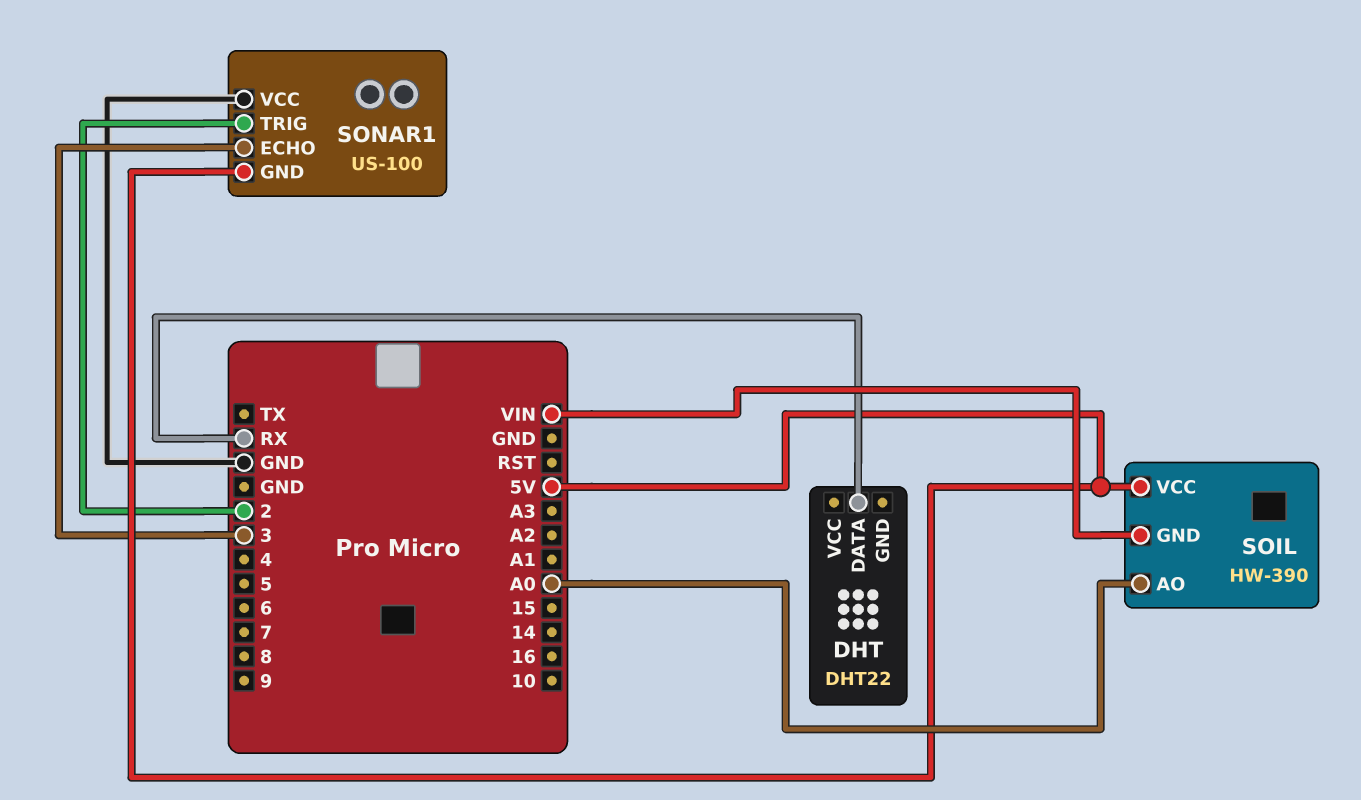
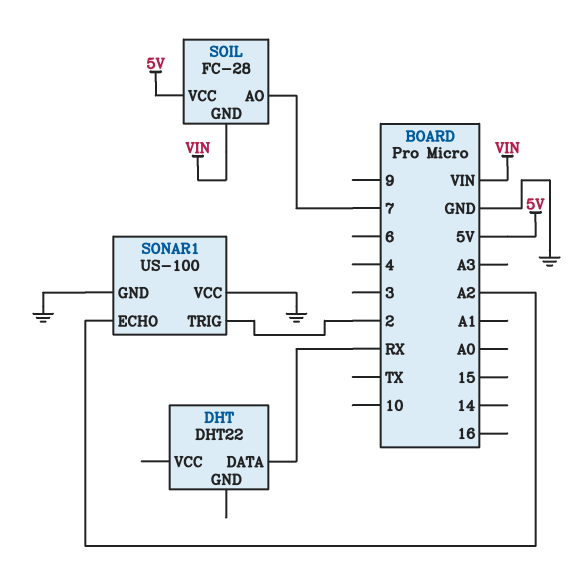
SOIL: HW-390 -> FC-28
SOIL pin AO: A0 -> 7
SONAR1 pin ECHO: 3 -> A2
SONAR1 pin GND: 5V -> GND

